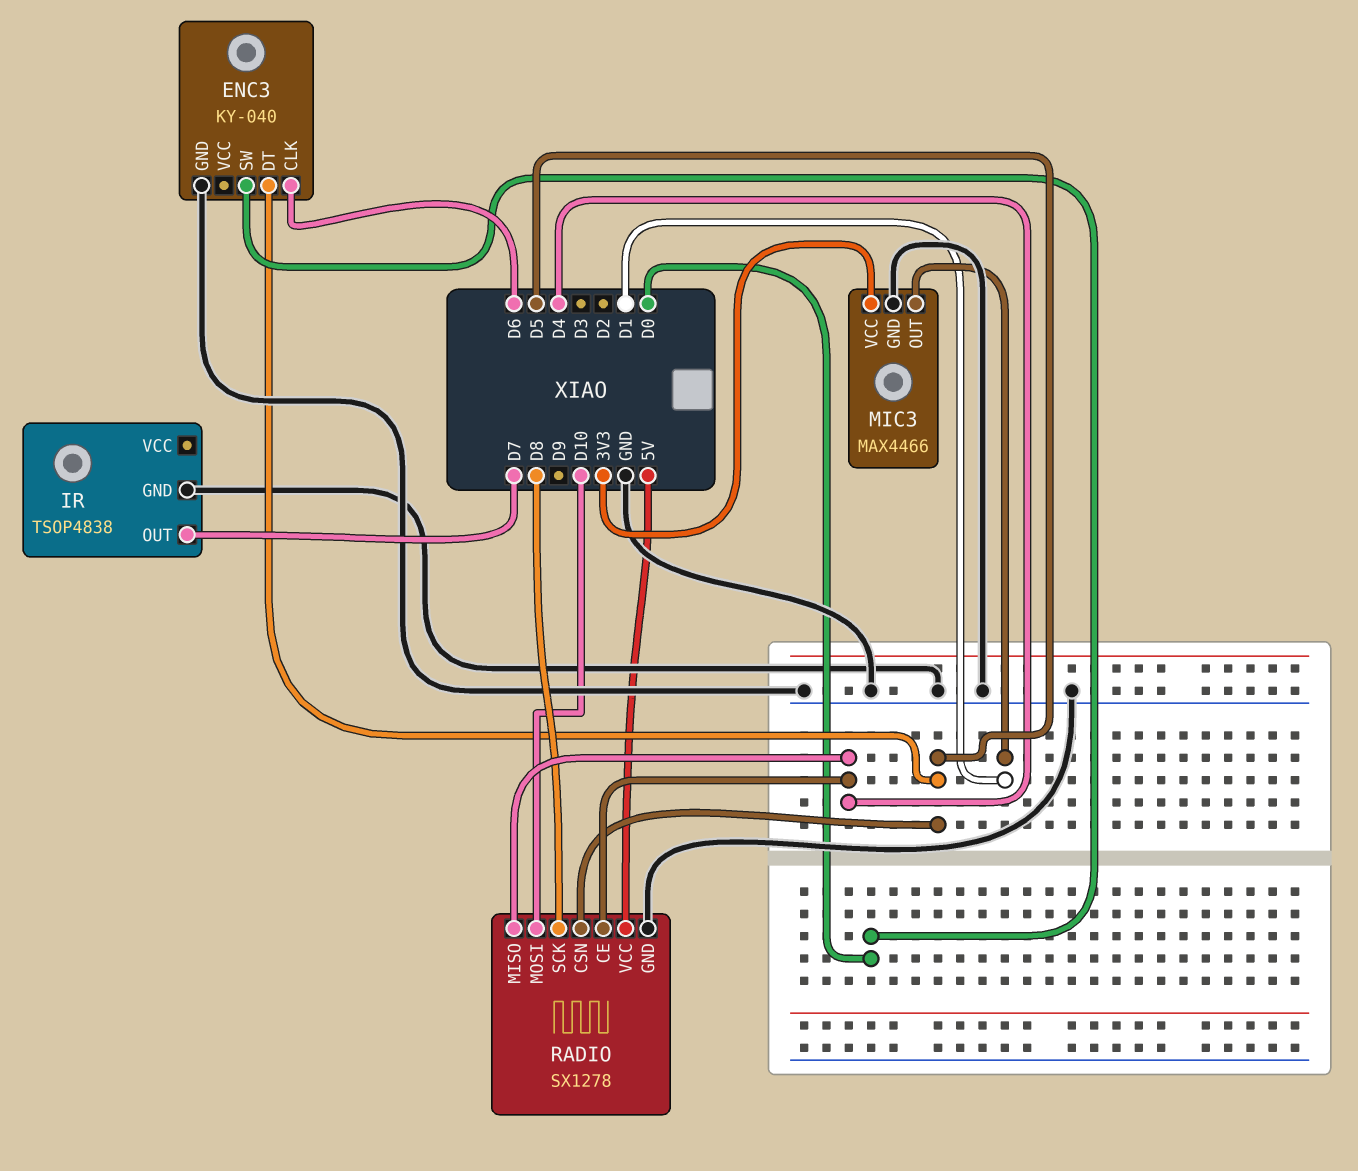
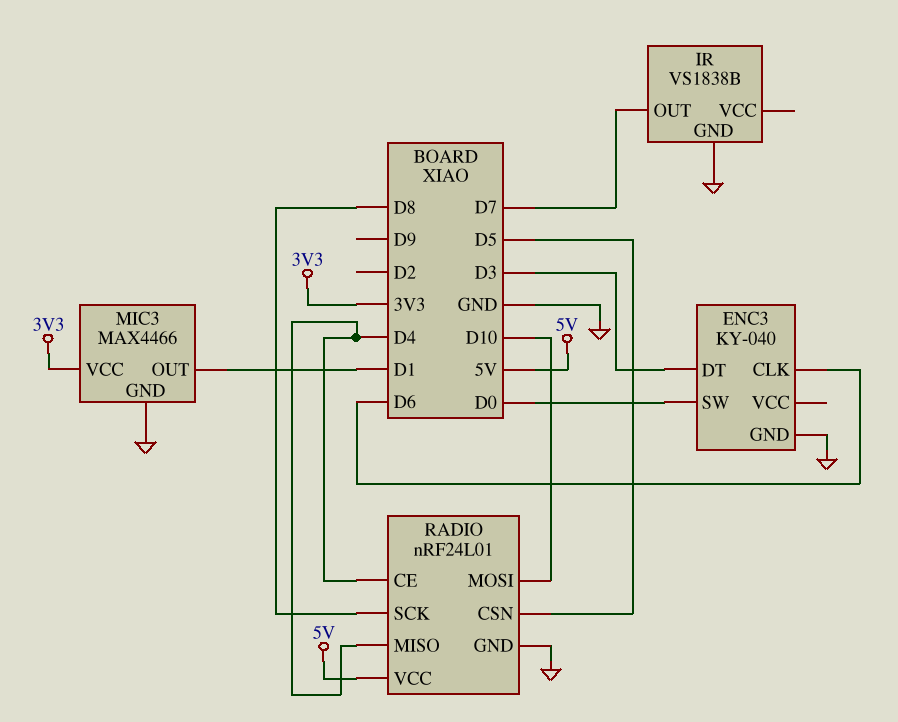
ENC3 pin DT: D5 -> D3
IR: TSOP4838 -> VS1838B
RADIO: SX1278 -> nRF24L01

